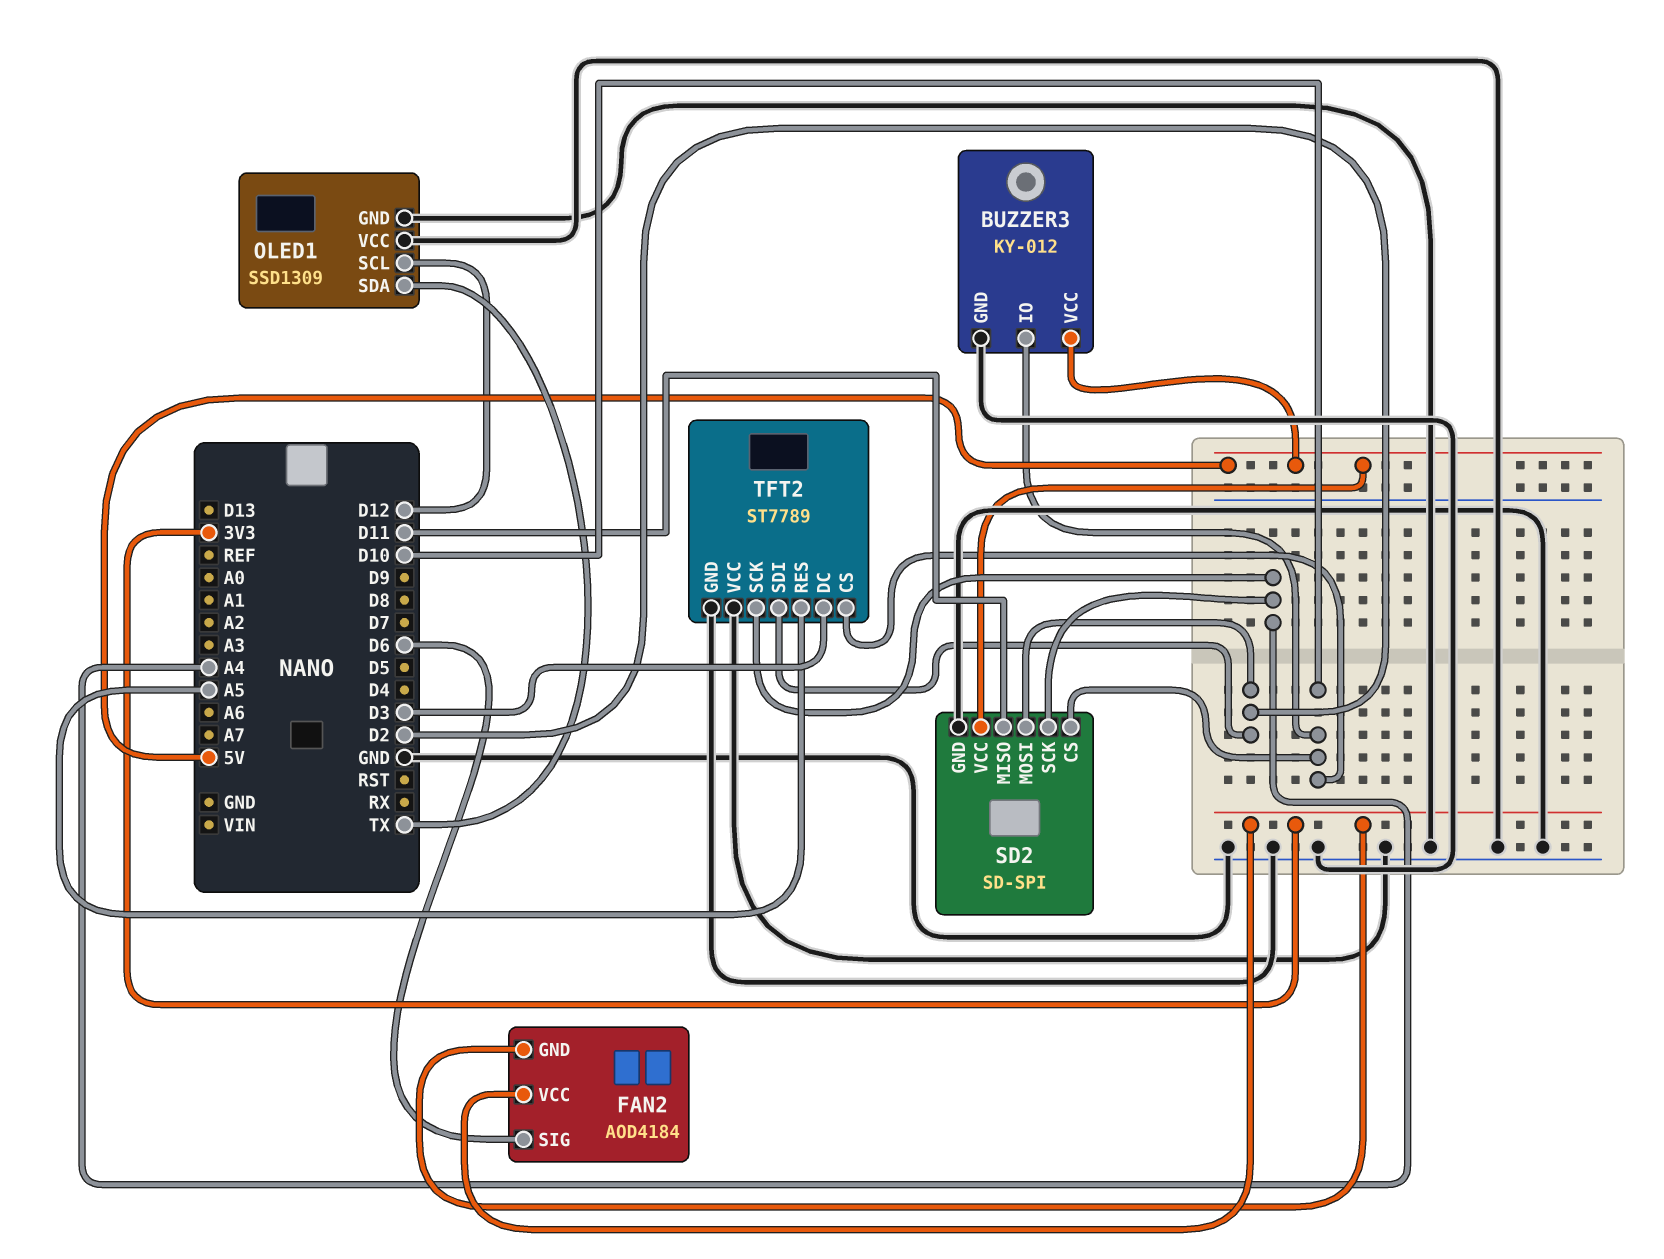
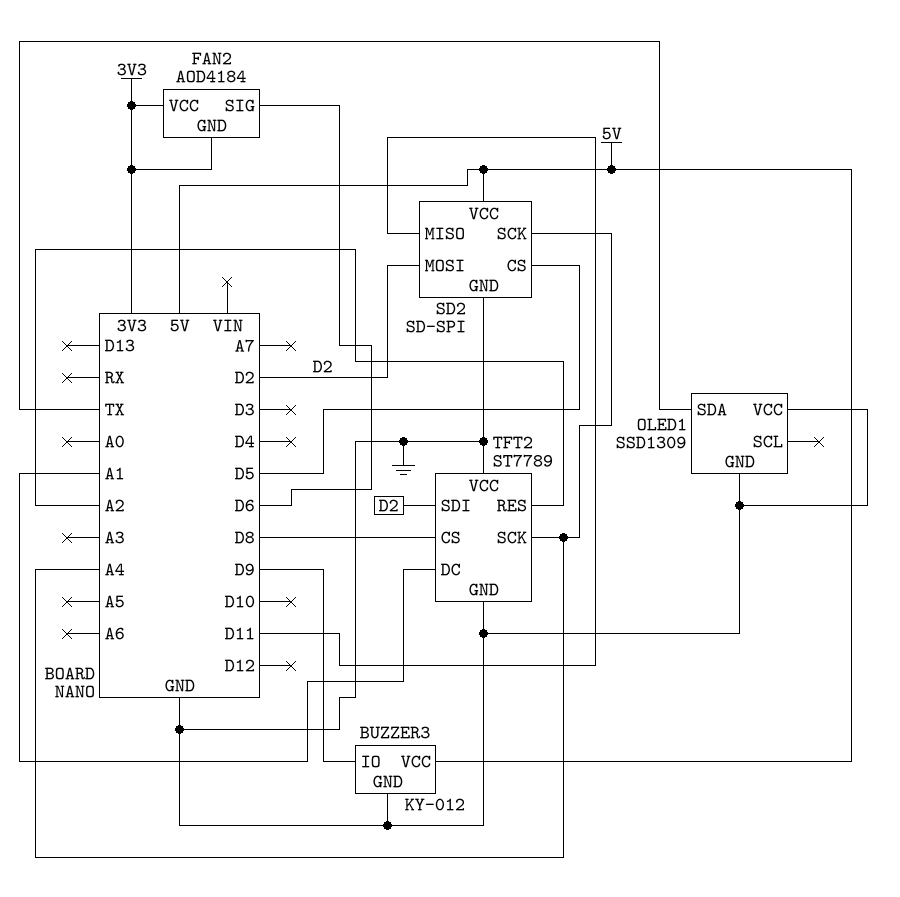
BUZZER3 pin IO: D10 -> D9
OLED1 pin SCL: D12 -> none
SD2 pin CS: D10 -> D5
TFT2 pin CS: D10 -> D8
TFT2 pin DC: D3 -> A1
TFT2 pin RES: A5 -> A2

